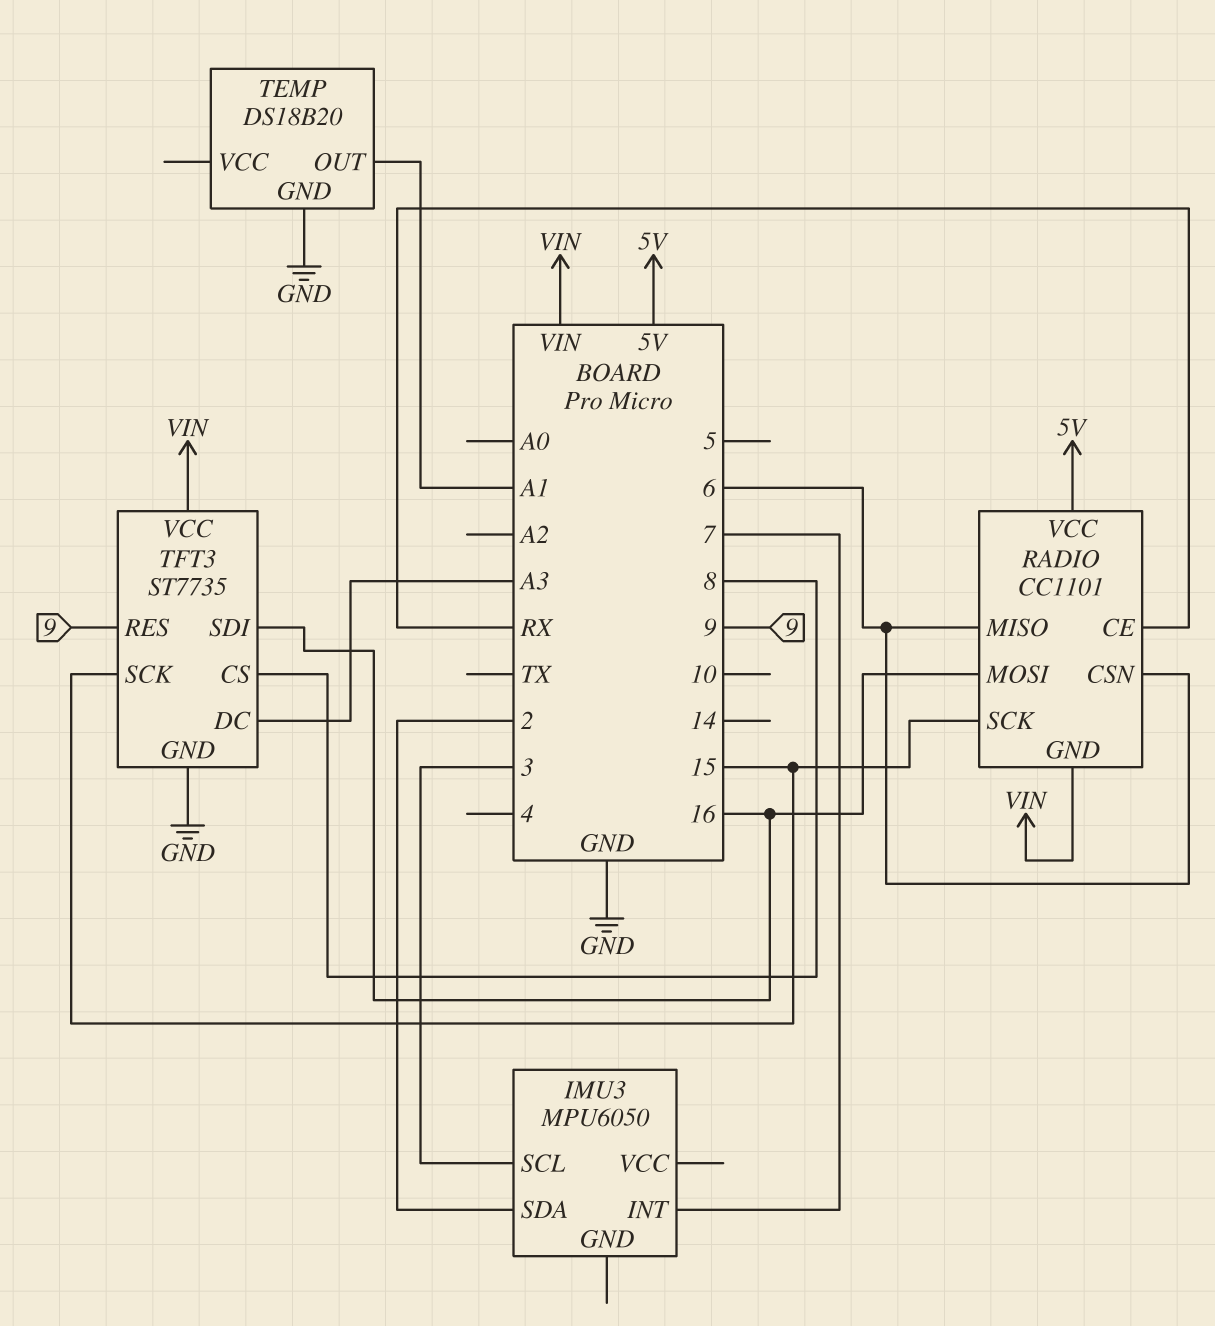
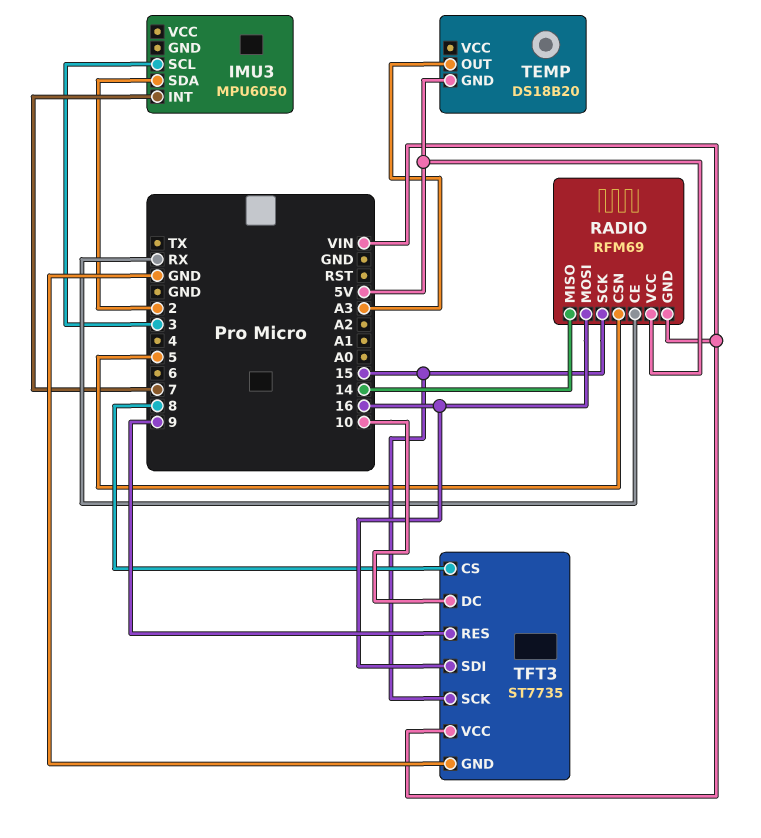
RADIO: CC1101 -> RFM69
RADIO pin CSN: 6 -> 5
RADIO pin MISO: 6 -> 14
TEMP pin GND: GND -> 5V
TEMP pin OUT: A1 -> A3
TFT3 pin DC: A3 -> 10

